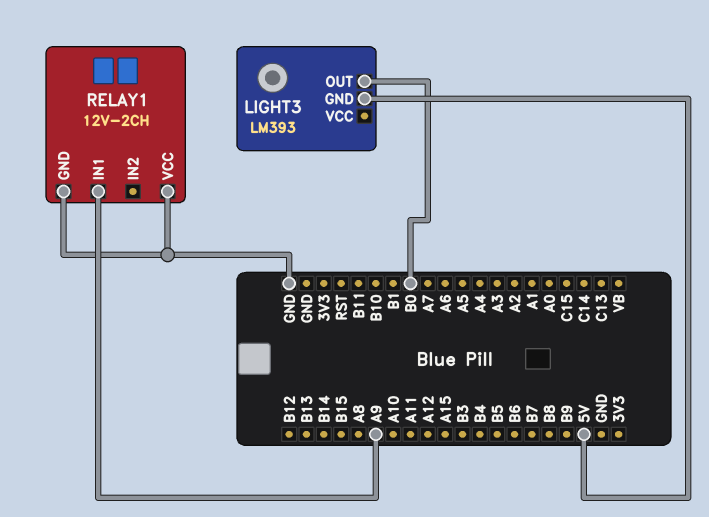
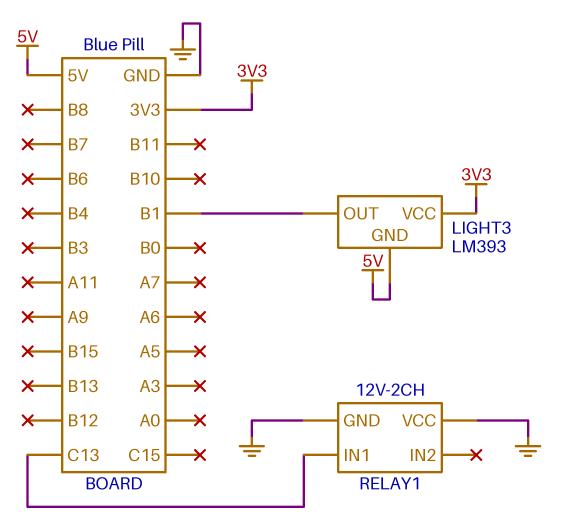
LIGHT3 pin OUT: B0 -> B1
LIGHT3 pin VCC: none -> 3V3
RELAY1 pin IN1: A9 -> C13

